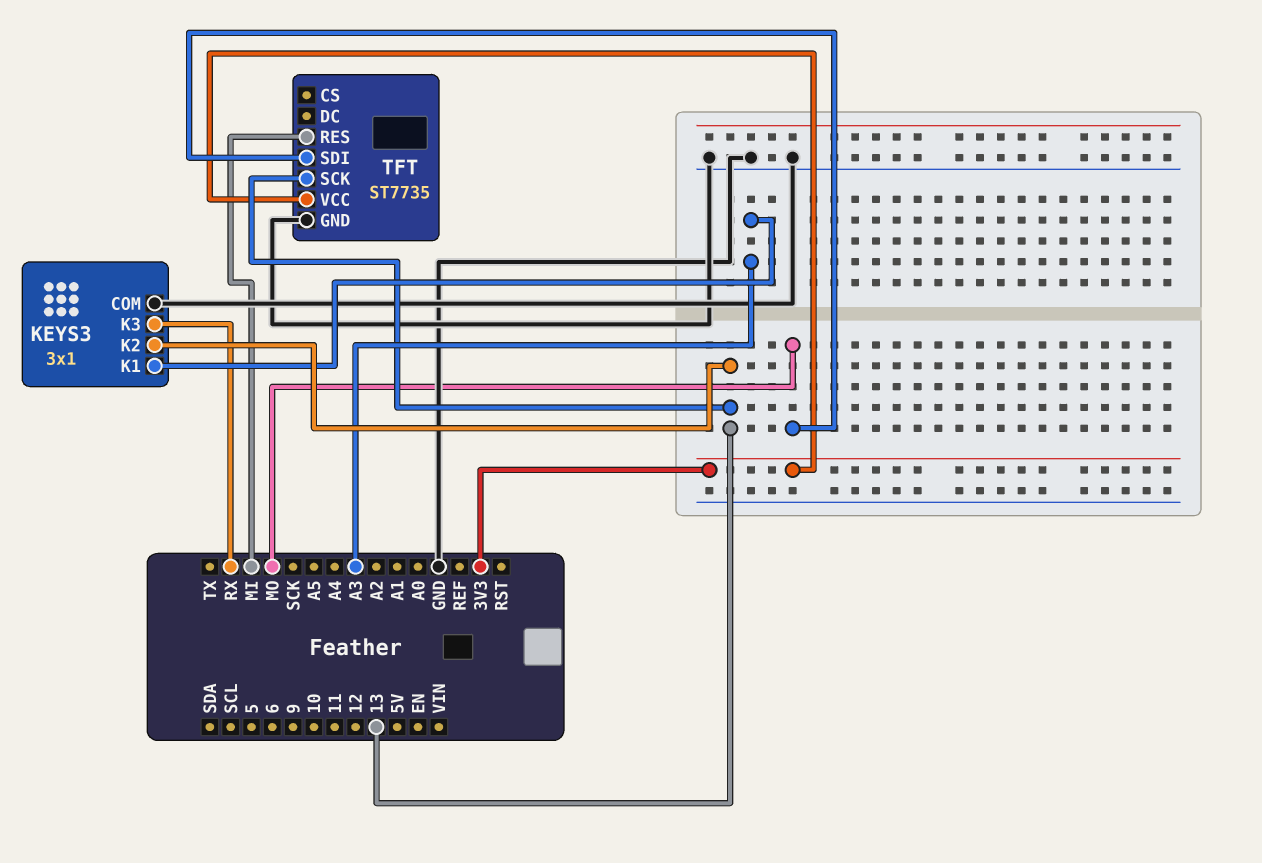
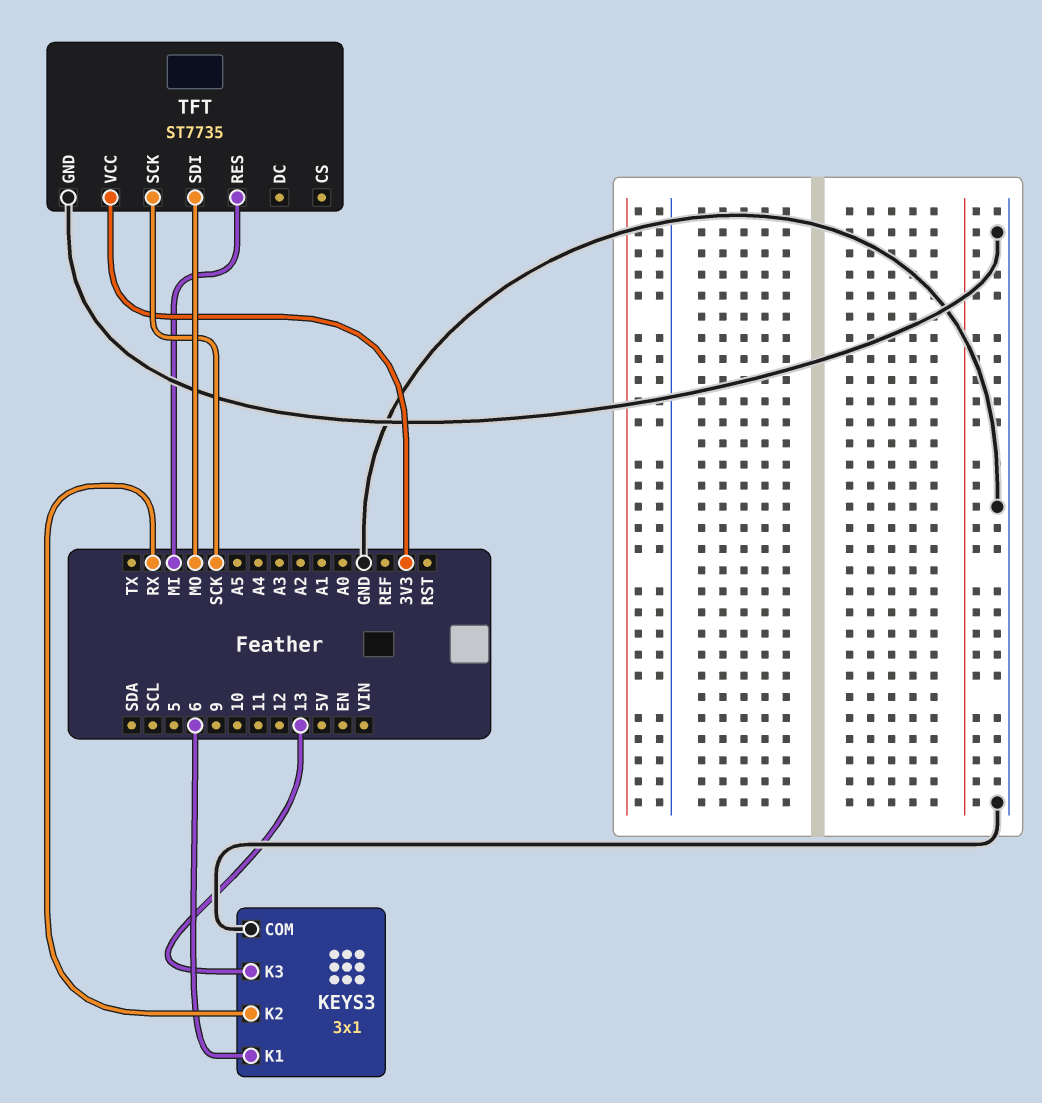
KEYS3 pin K1: A3 -> 6
KEYS3 pin K2: 13 -> RX
KEYS3 pin K3: RX -> 13
TFT pin SCK: 13 -> SCK

